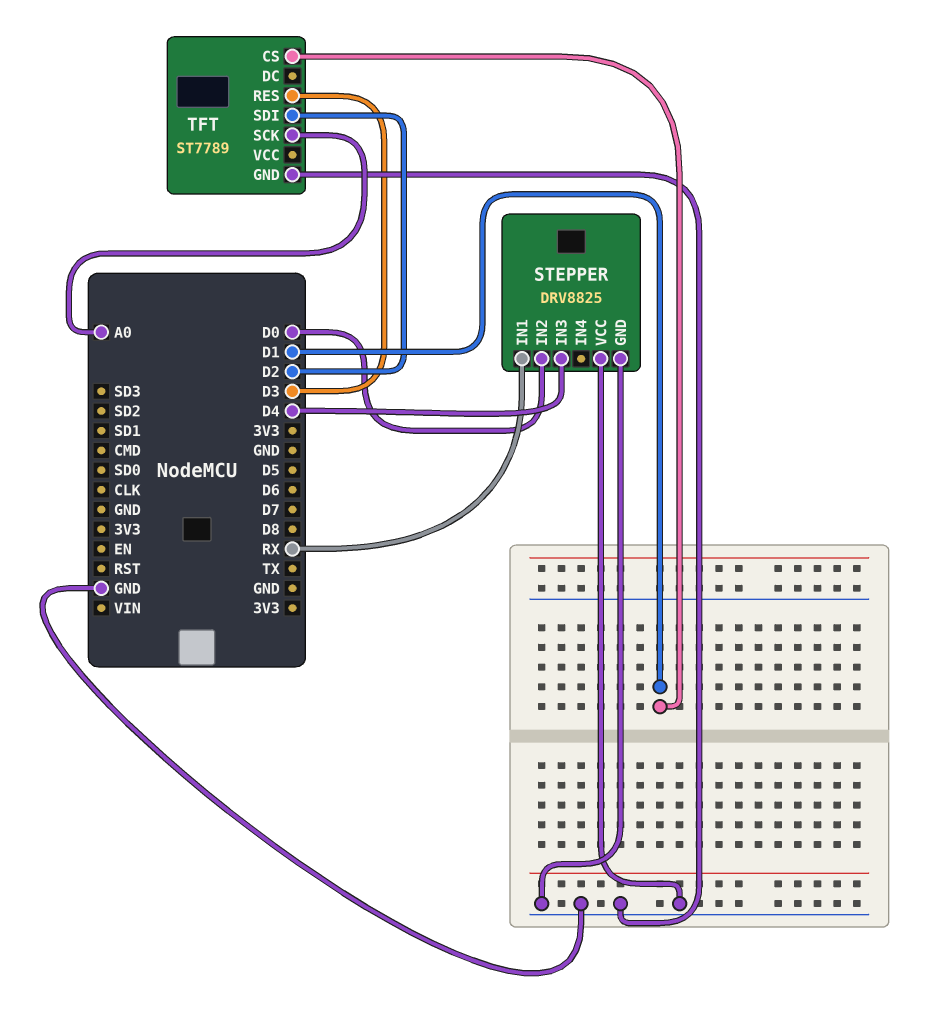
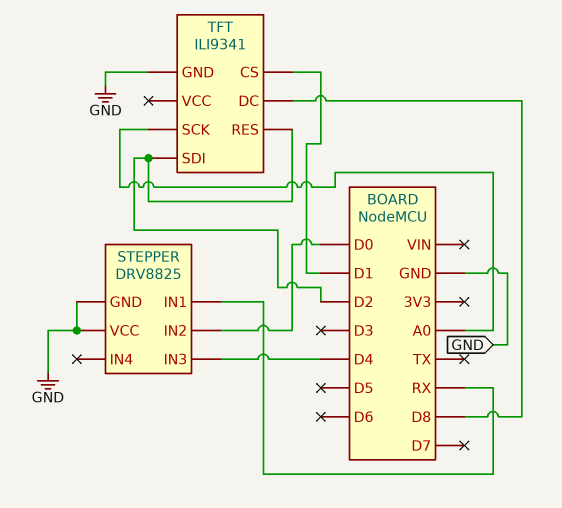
TFT: ST7789 -> ILI9341
TFT pin DC: none -> D8
TFT pin RES: D3 -> D2

